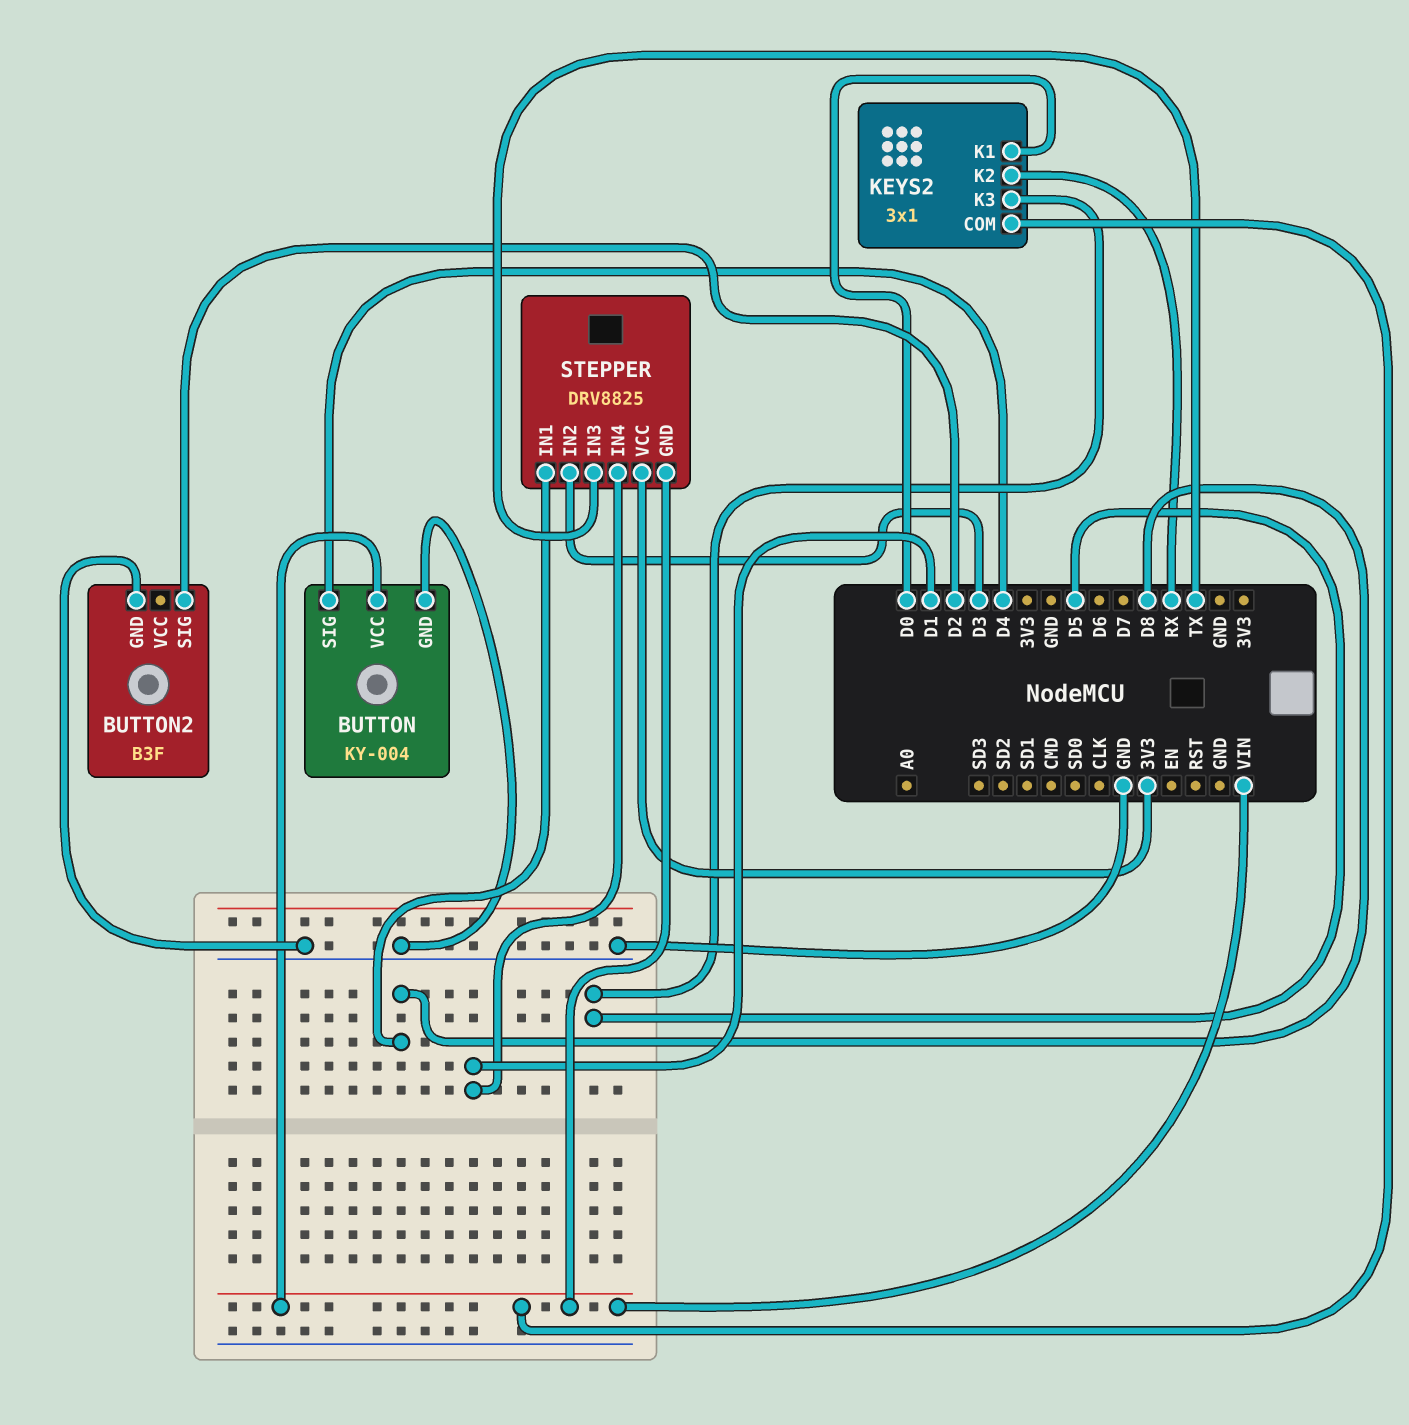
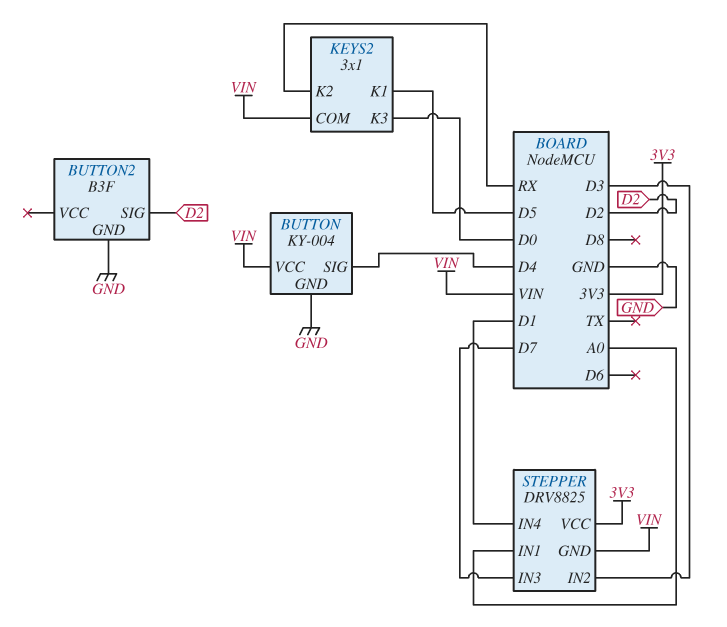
KEYS2 pin K1: D0 -> D5
KEYS2 pin K3: D5 -> D0
STEPPER pin IN1: D8 -> A0
STEPPER pin IN3: TX -> D7

